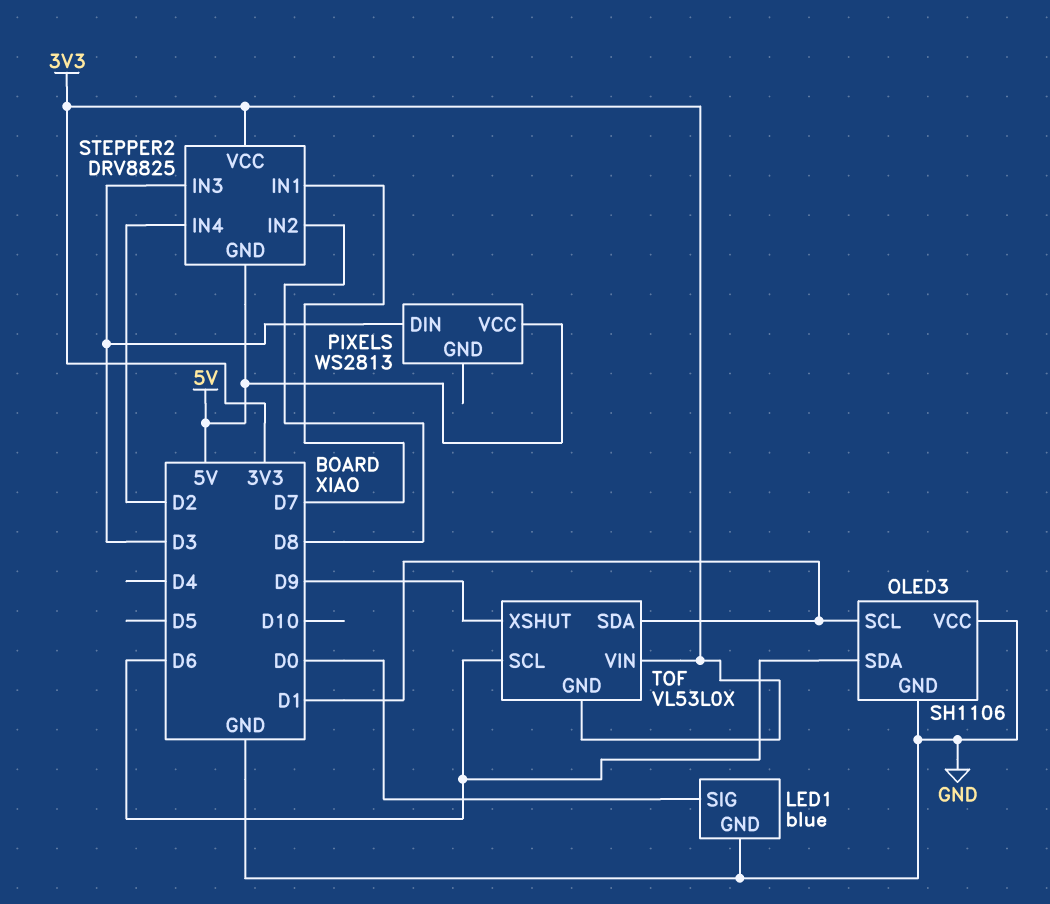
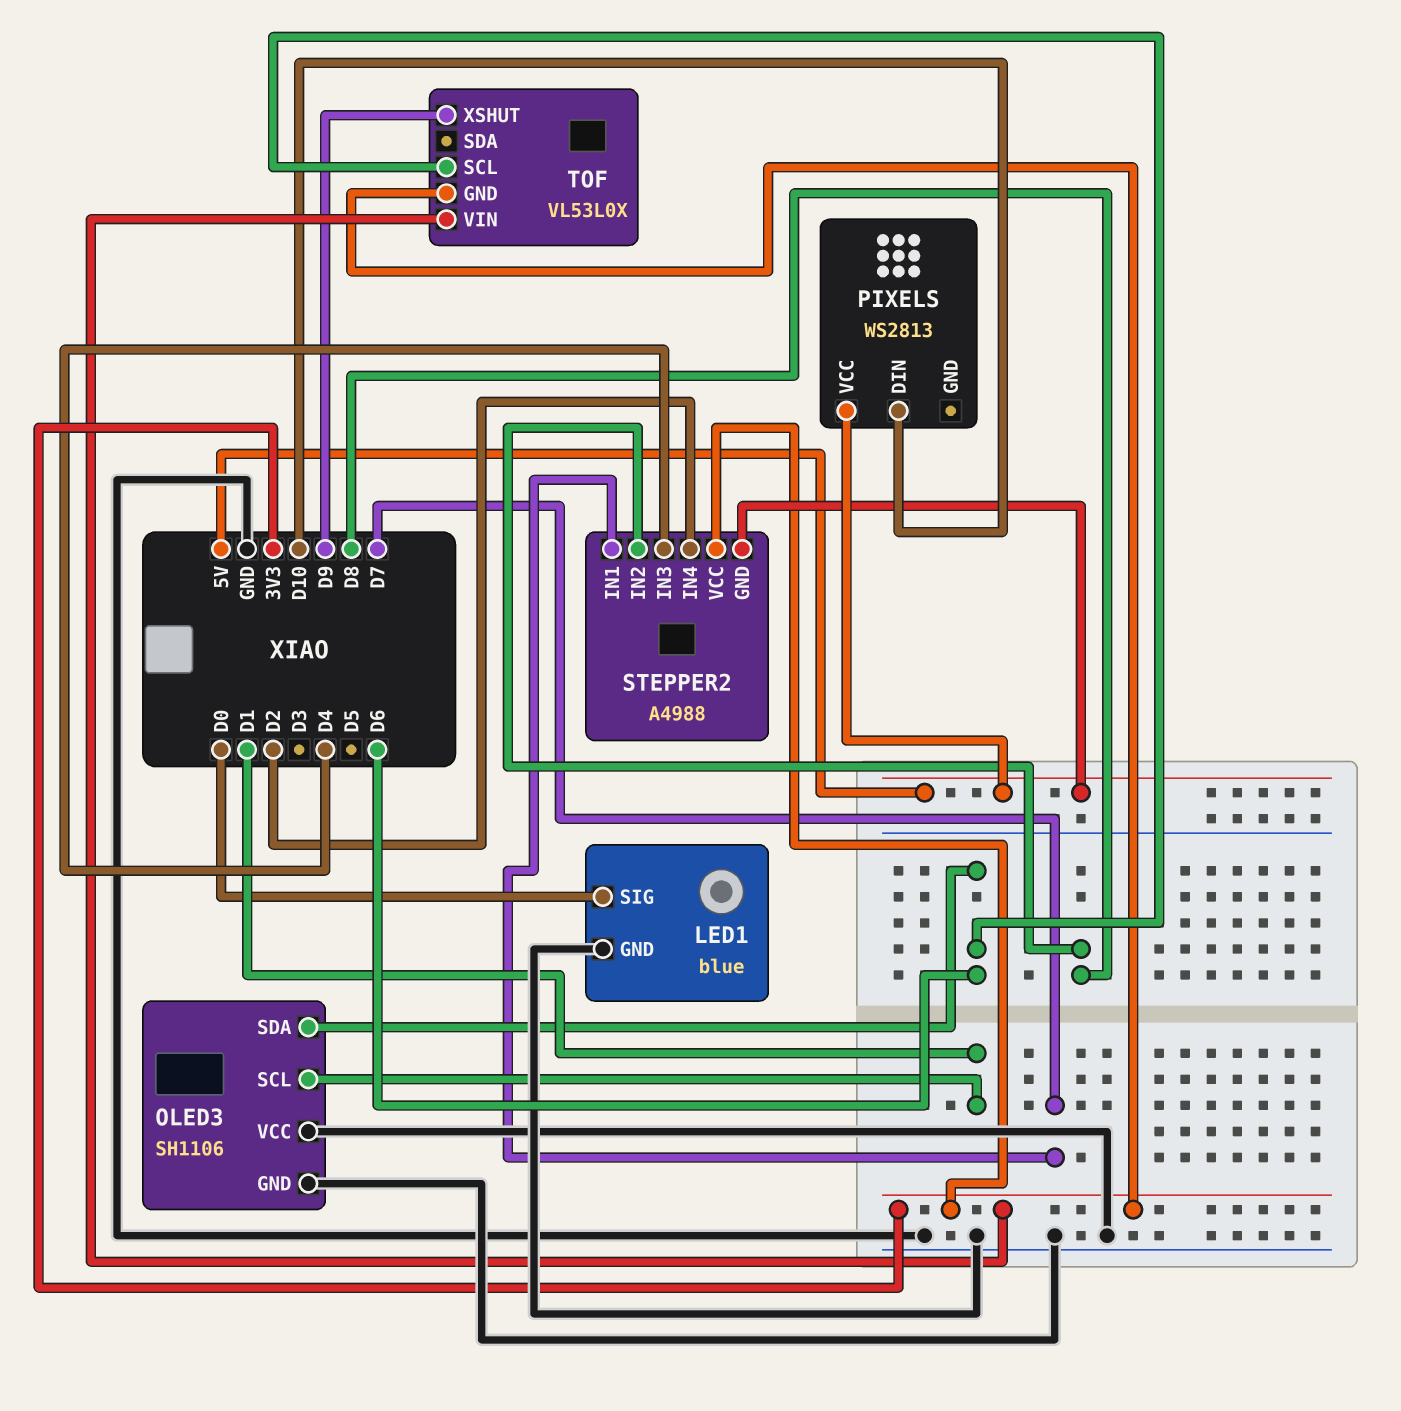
PIXELS pin DIN: D3 -> D10
STEPPER2: DRV8825 -> A4988
STEPPER2 pin IN3: D3 -> D4
TOF pin SDA: D1 -> none

